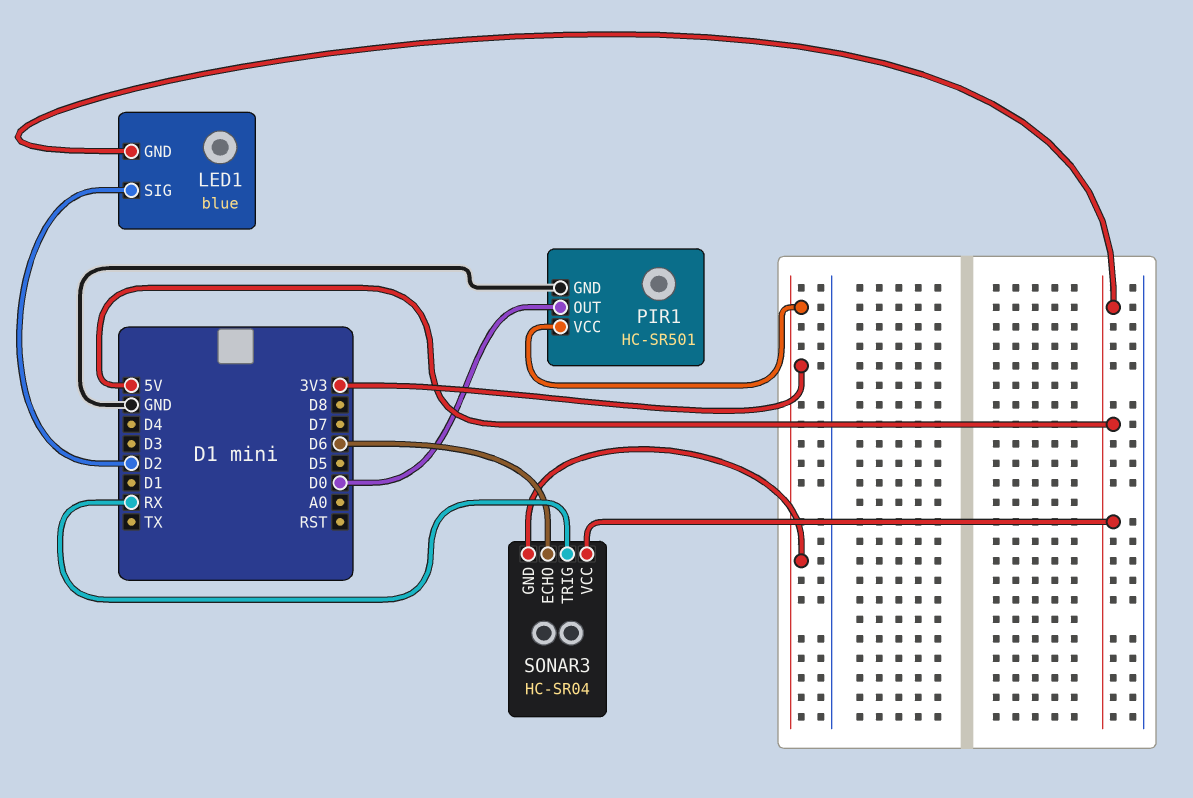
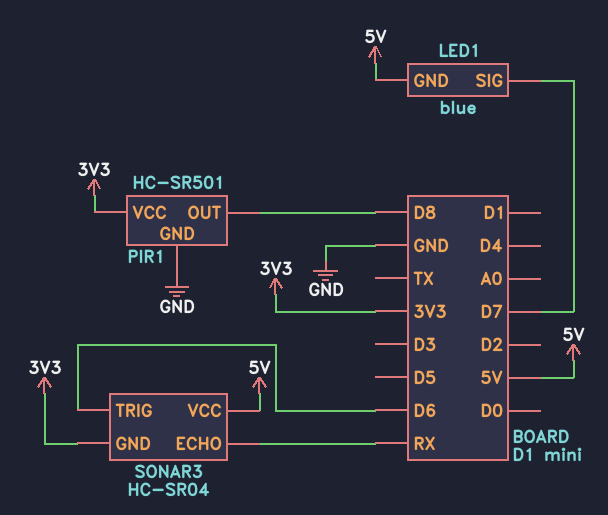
LED1 pin SIG: D2 -> D7
PIR1 pin OUT: D0 -> D8
SONAR3 pin ECHO: D6 -> RX
SONAR3 pin TRIG: RX -> D6

